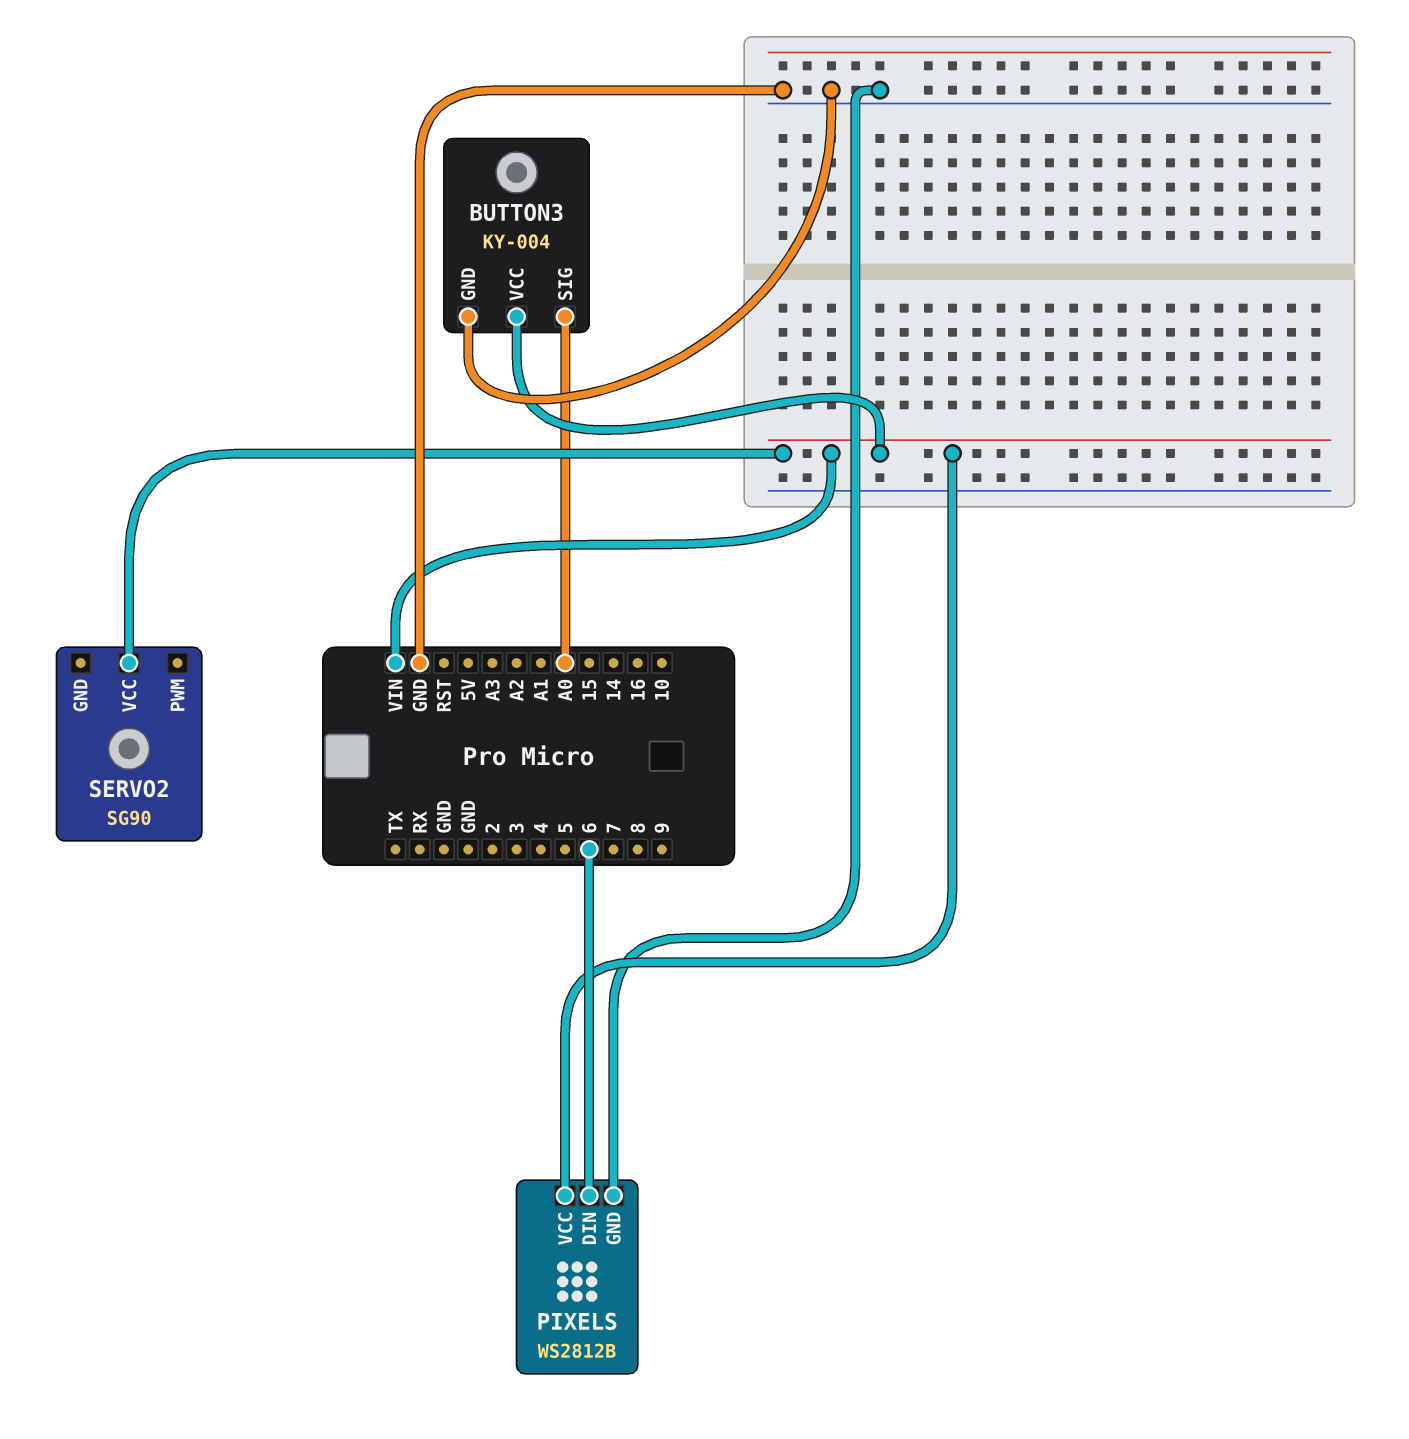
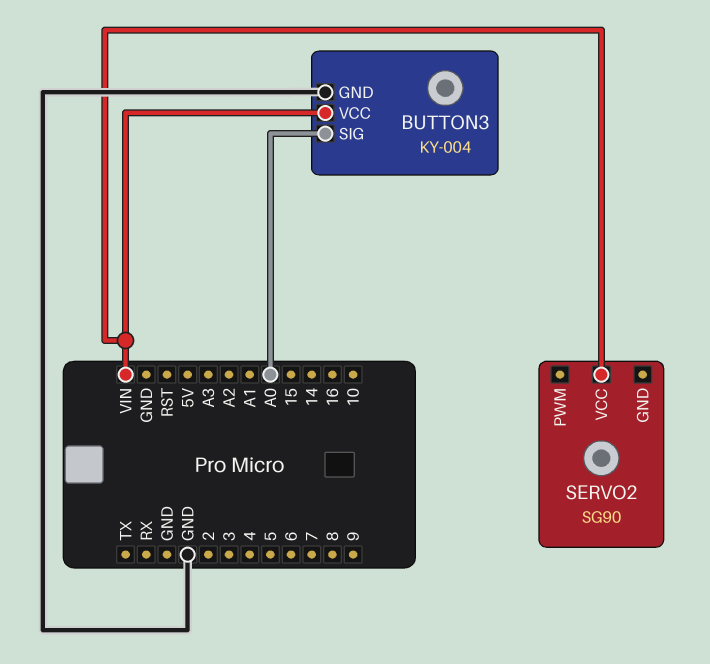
PIXELS: WS2812B -> none
PIXELS pin DIN: 6 -> none
PIXELS pin GND: GND -> none
PIXELS pin VCC: VIN -> none

